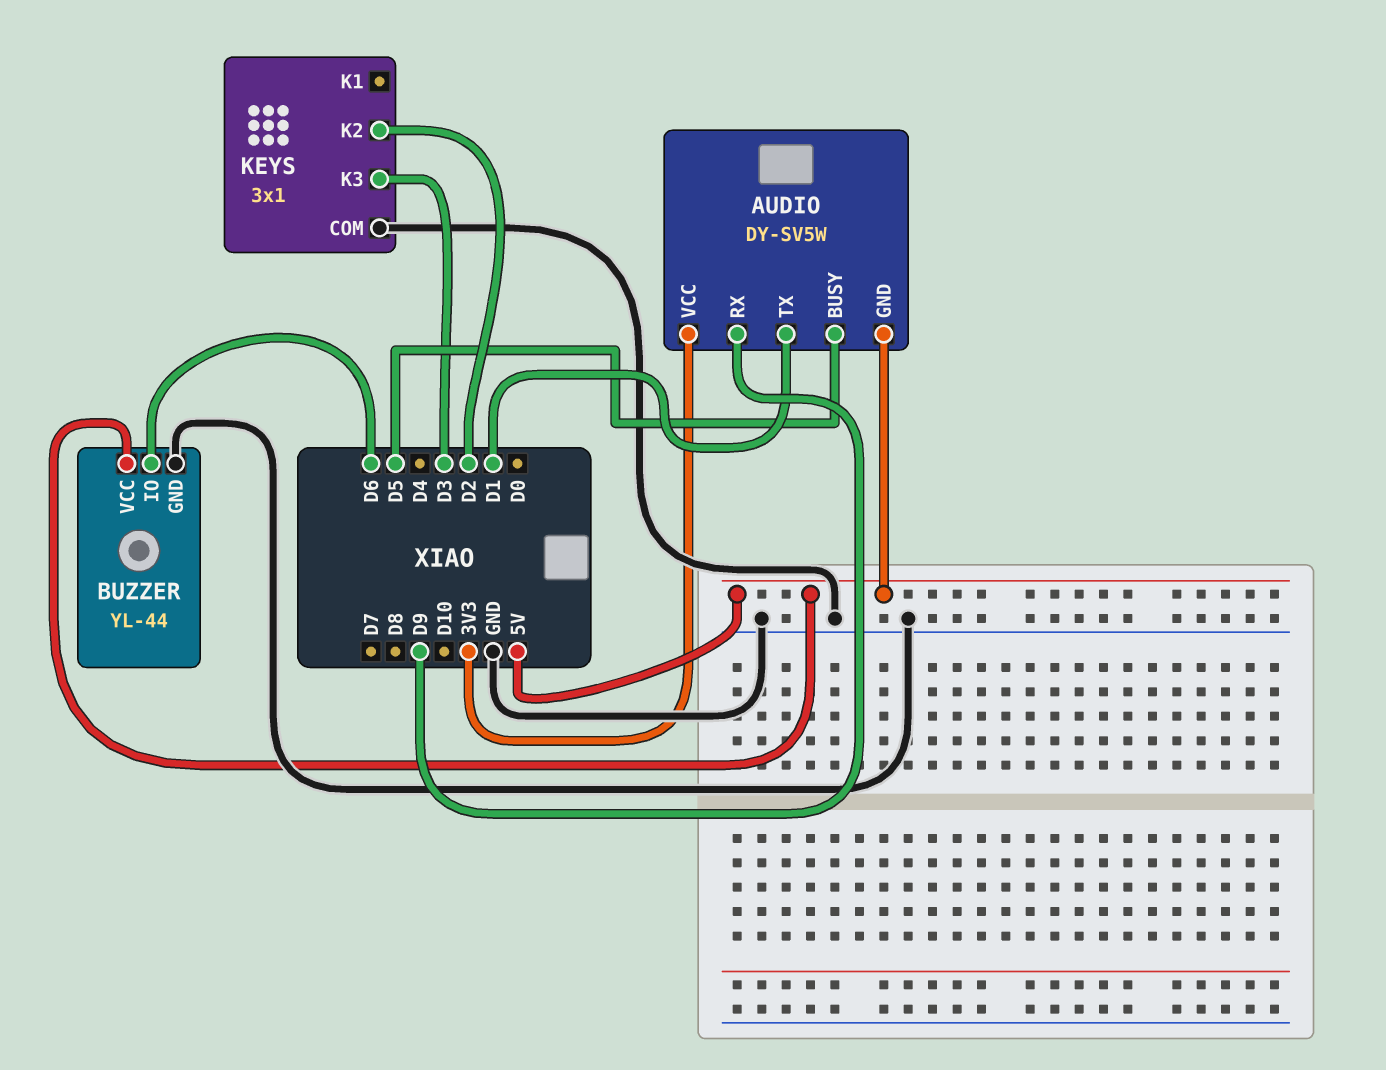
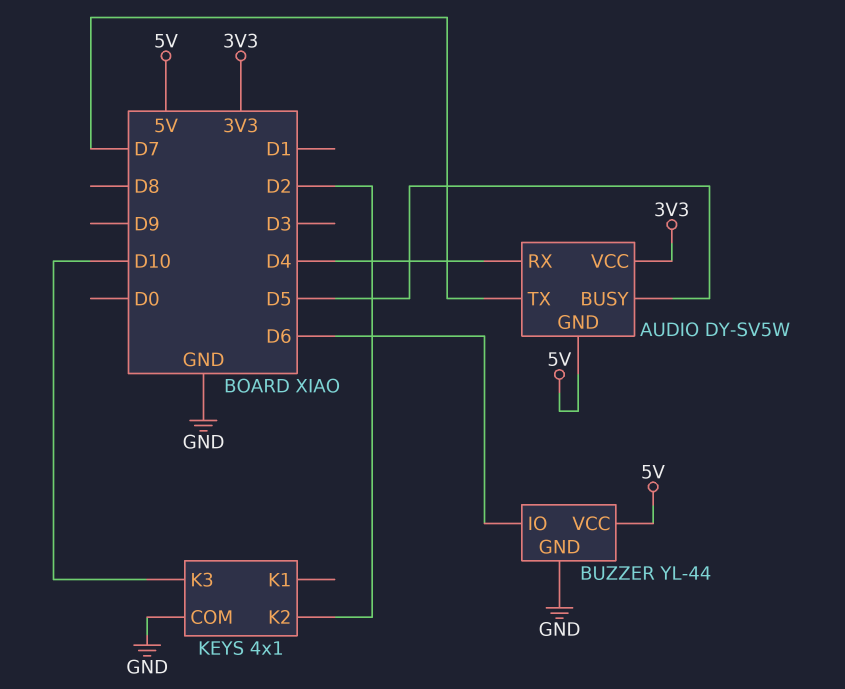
AUDIO pin RX: D9 -> D4
AUDIO pin TX: D1 -> D7
KEYS: 3x1 -> 4x1
KEYS pin K3: D3 -> D10

